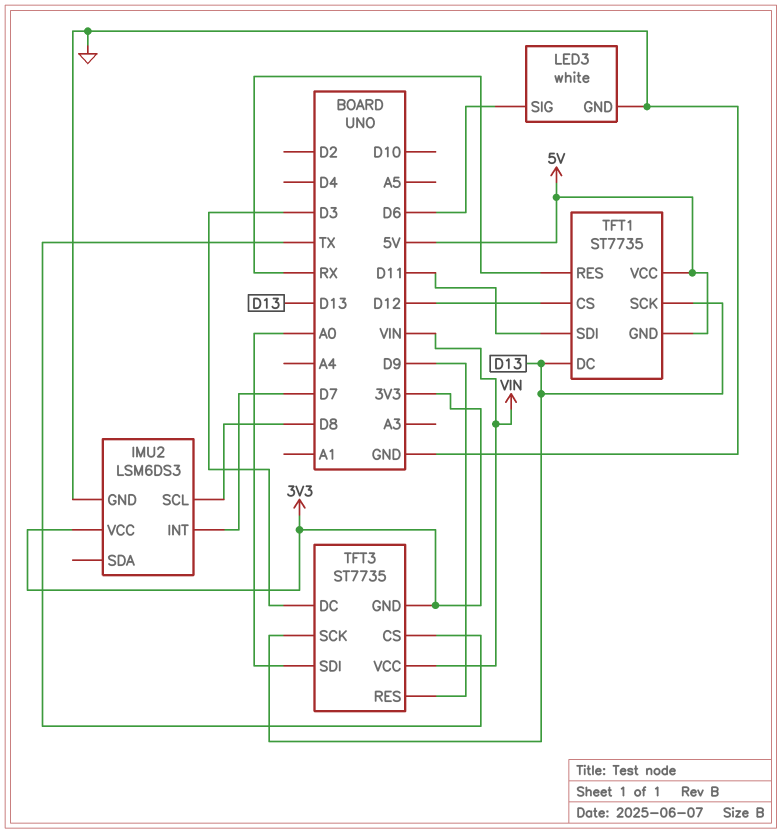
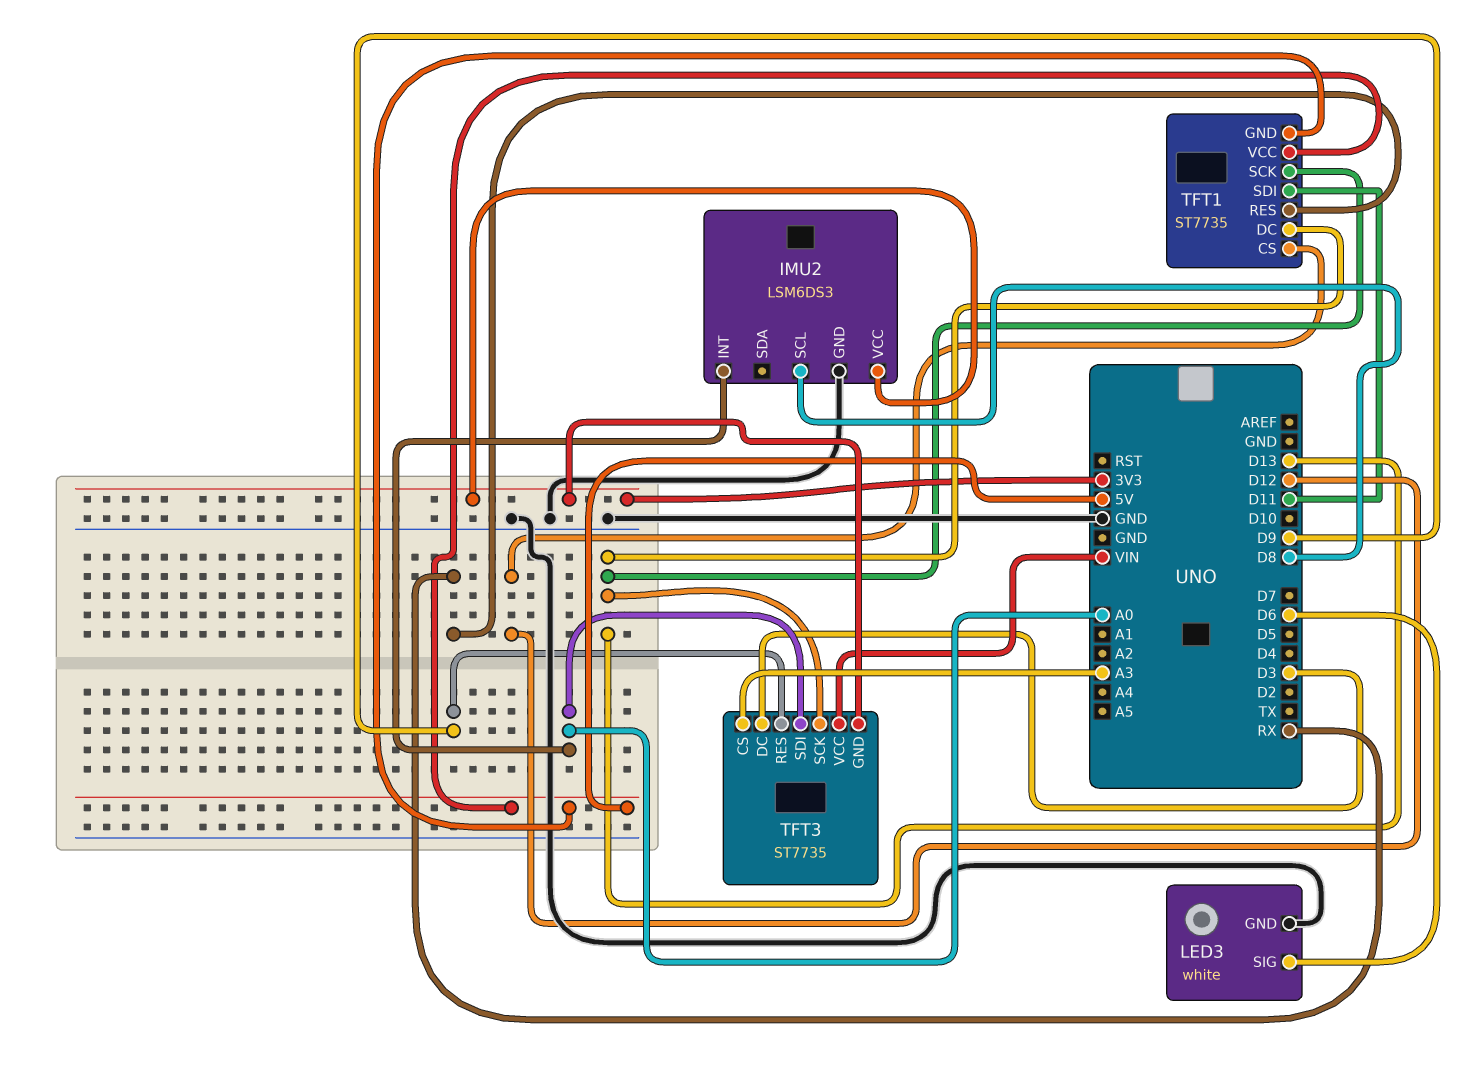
IMU2 pin INT: D7 -> A0
TFT3 pin CS: TX -> A3

